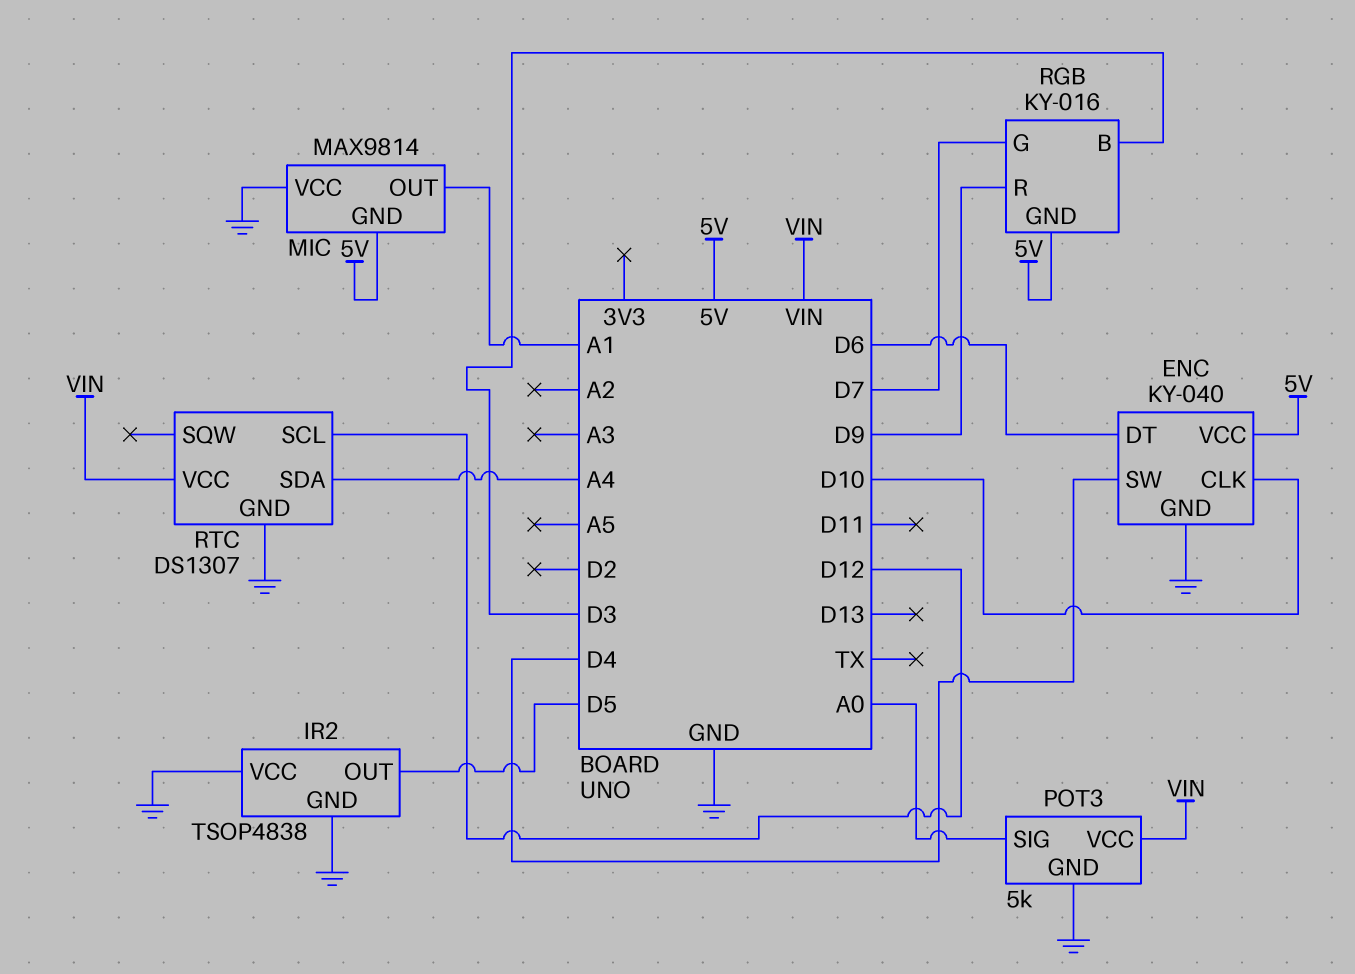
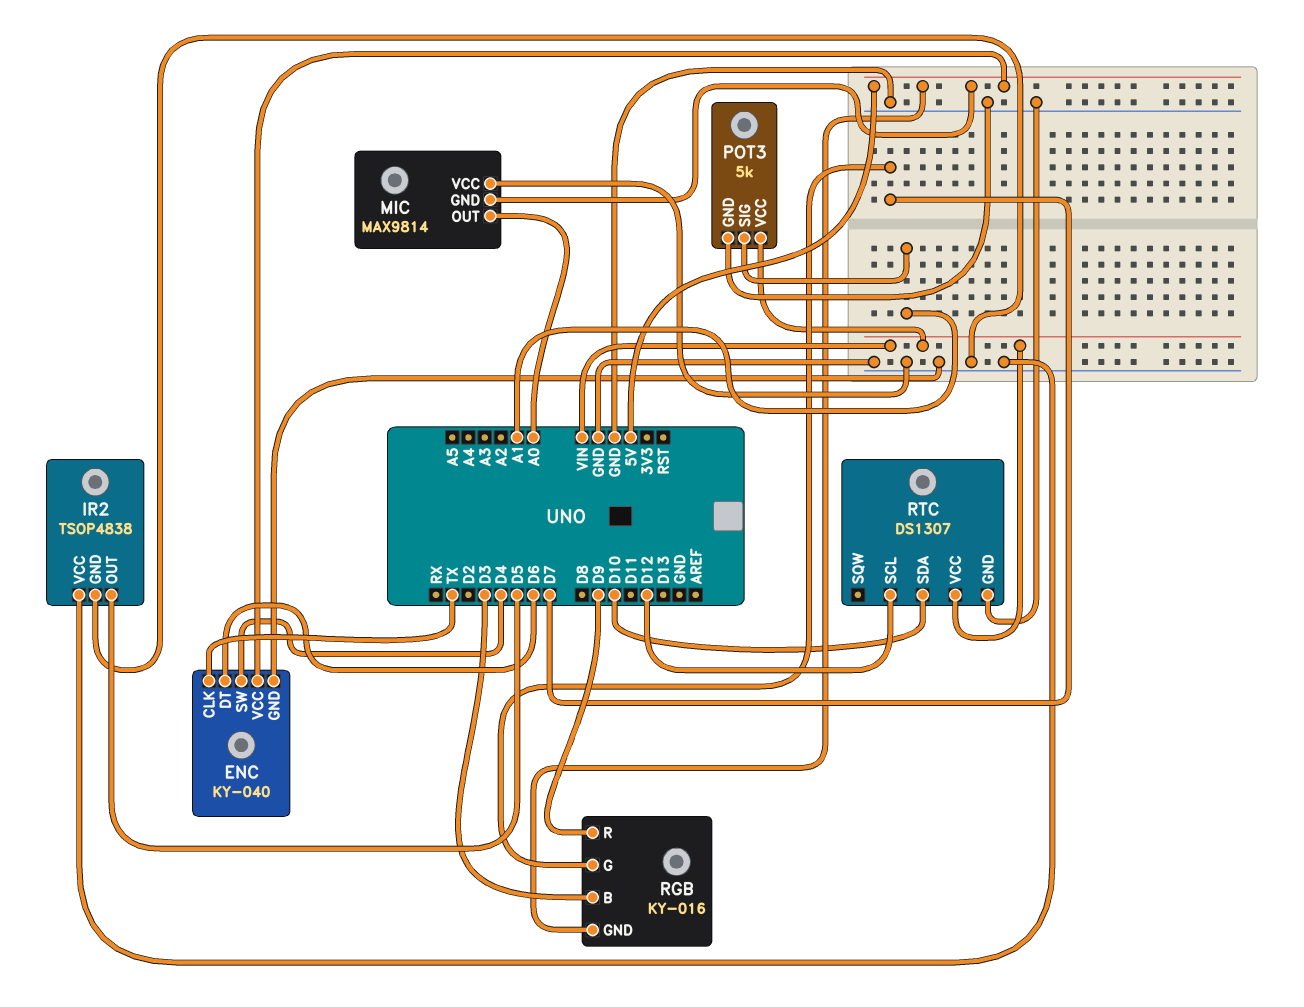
ENC pin CLK: D10 -> TX
MIC pin OUT: A1 -> A0
POT3 pin SIG: A0 -> A1
RTC pin SDA: A4 -> D10

